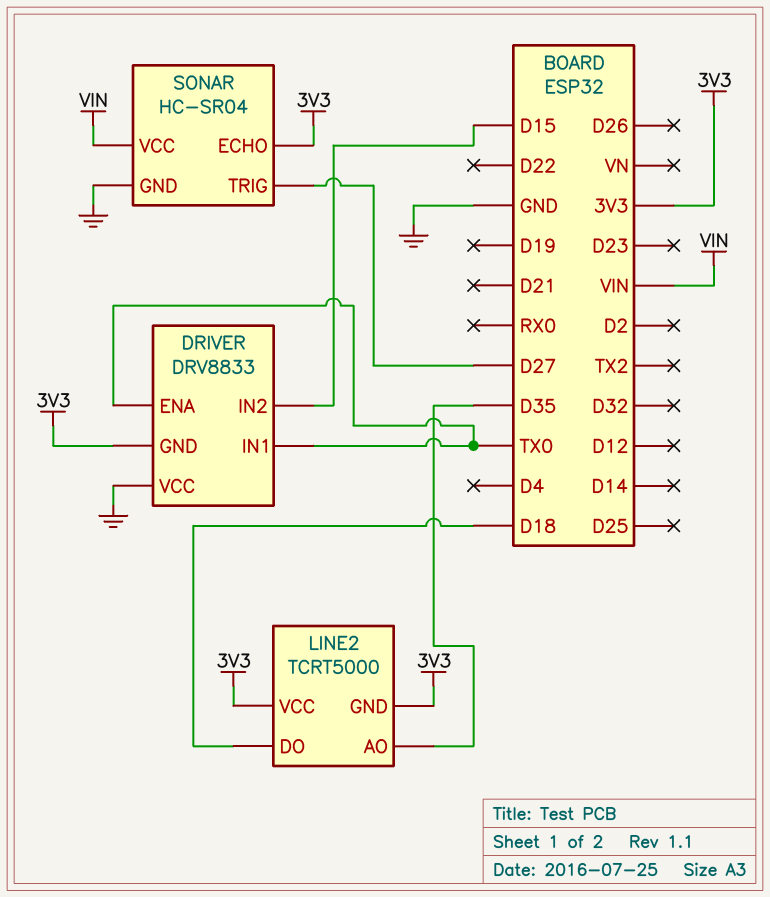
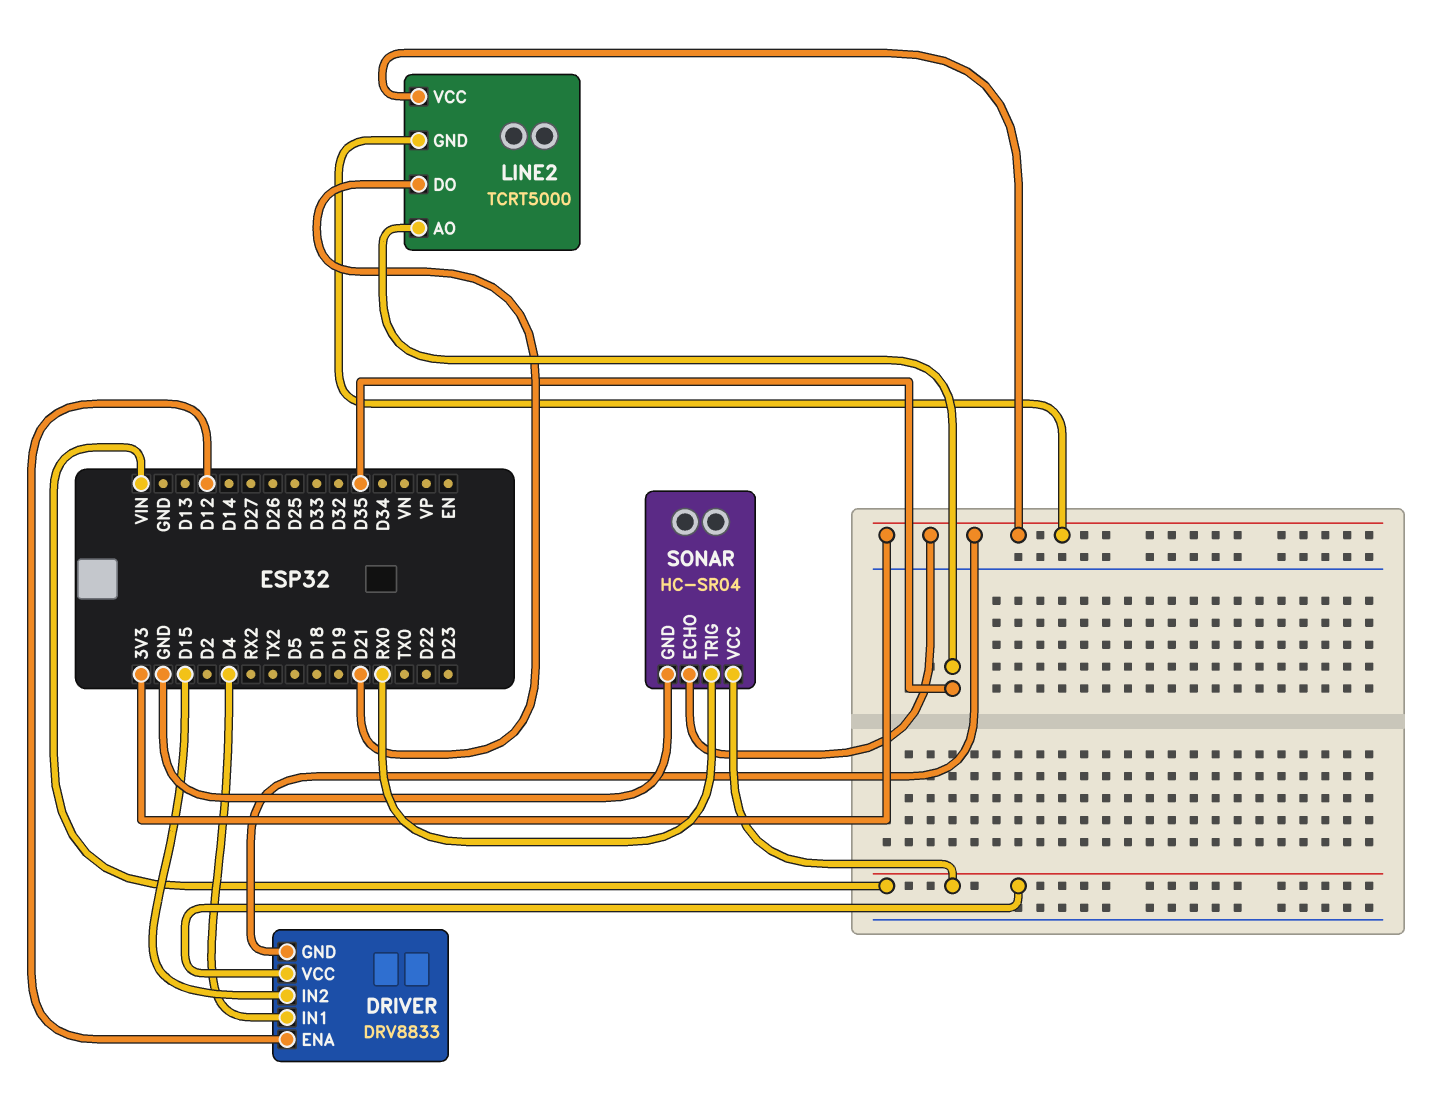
DRIVER pin ENA: TX0 -> D12
DRIVER pin IN1: TX0 -> D4
DRIVER pin VCC: GND -> VIN
LINE2 pin DO: D18 -> D21
SONAR pin TRIG: D27 -> RX0

